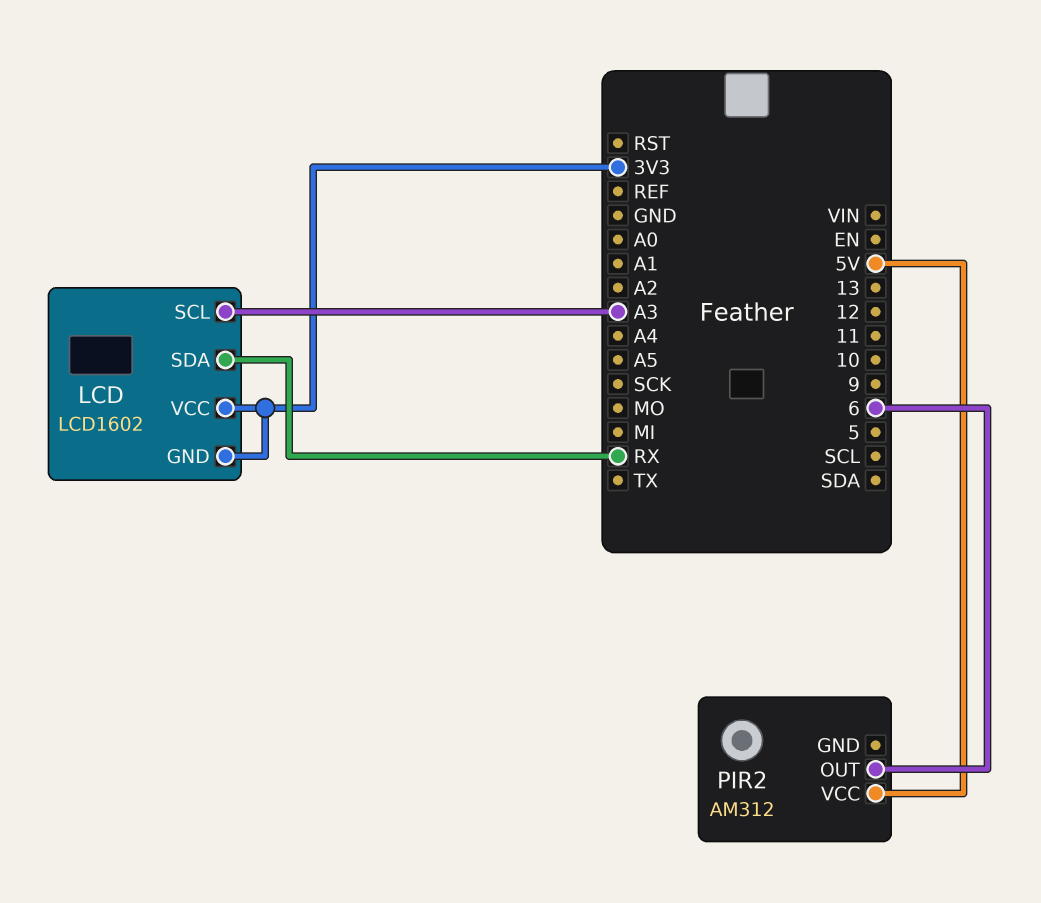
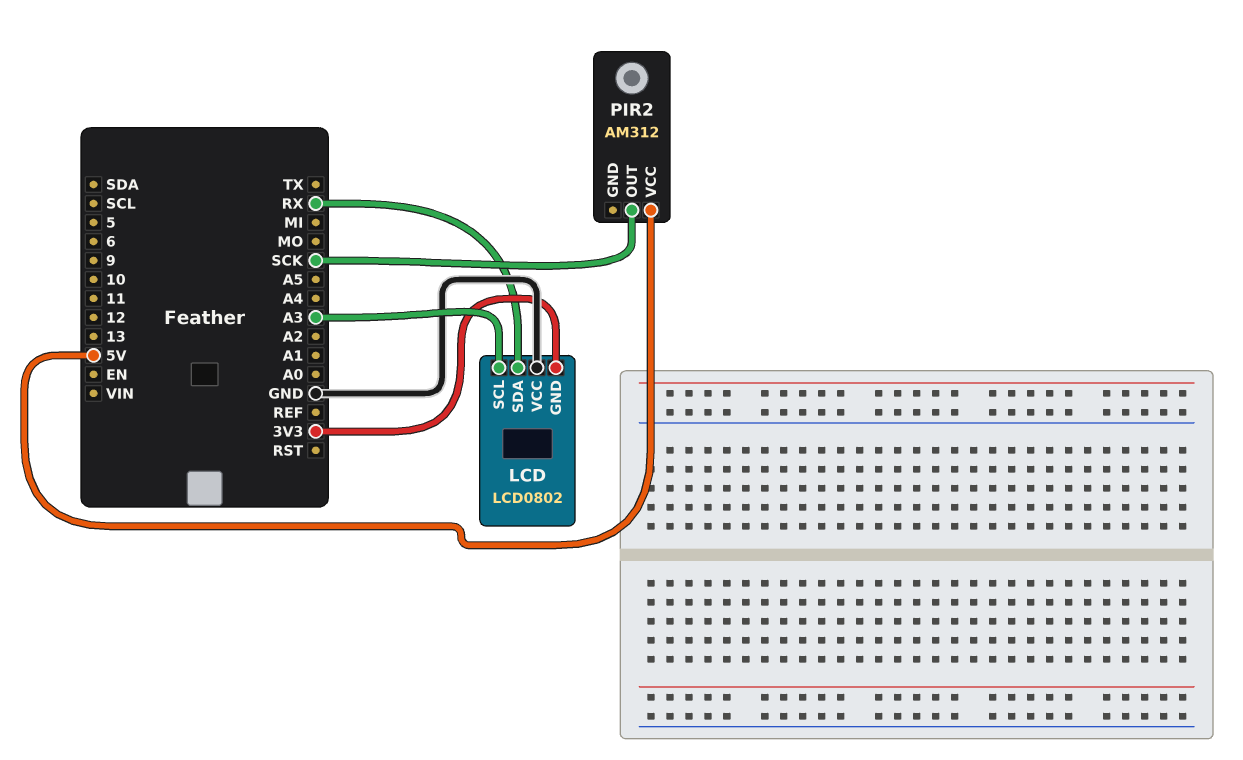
LCD: LCD1602 -> LCD0802
LCD pin VCC: 3V3 -> GND
PIR2 pin OUT: 6 -> SCK

